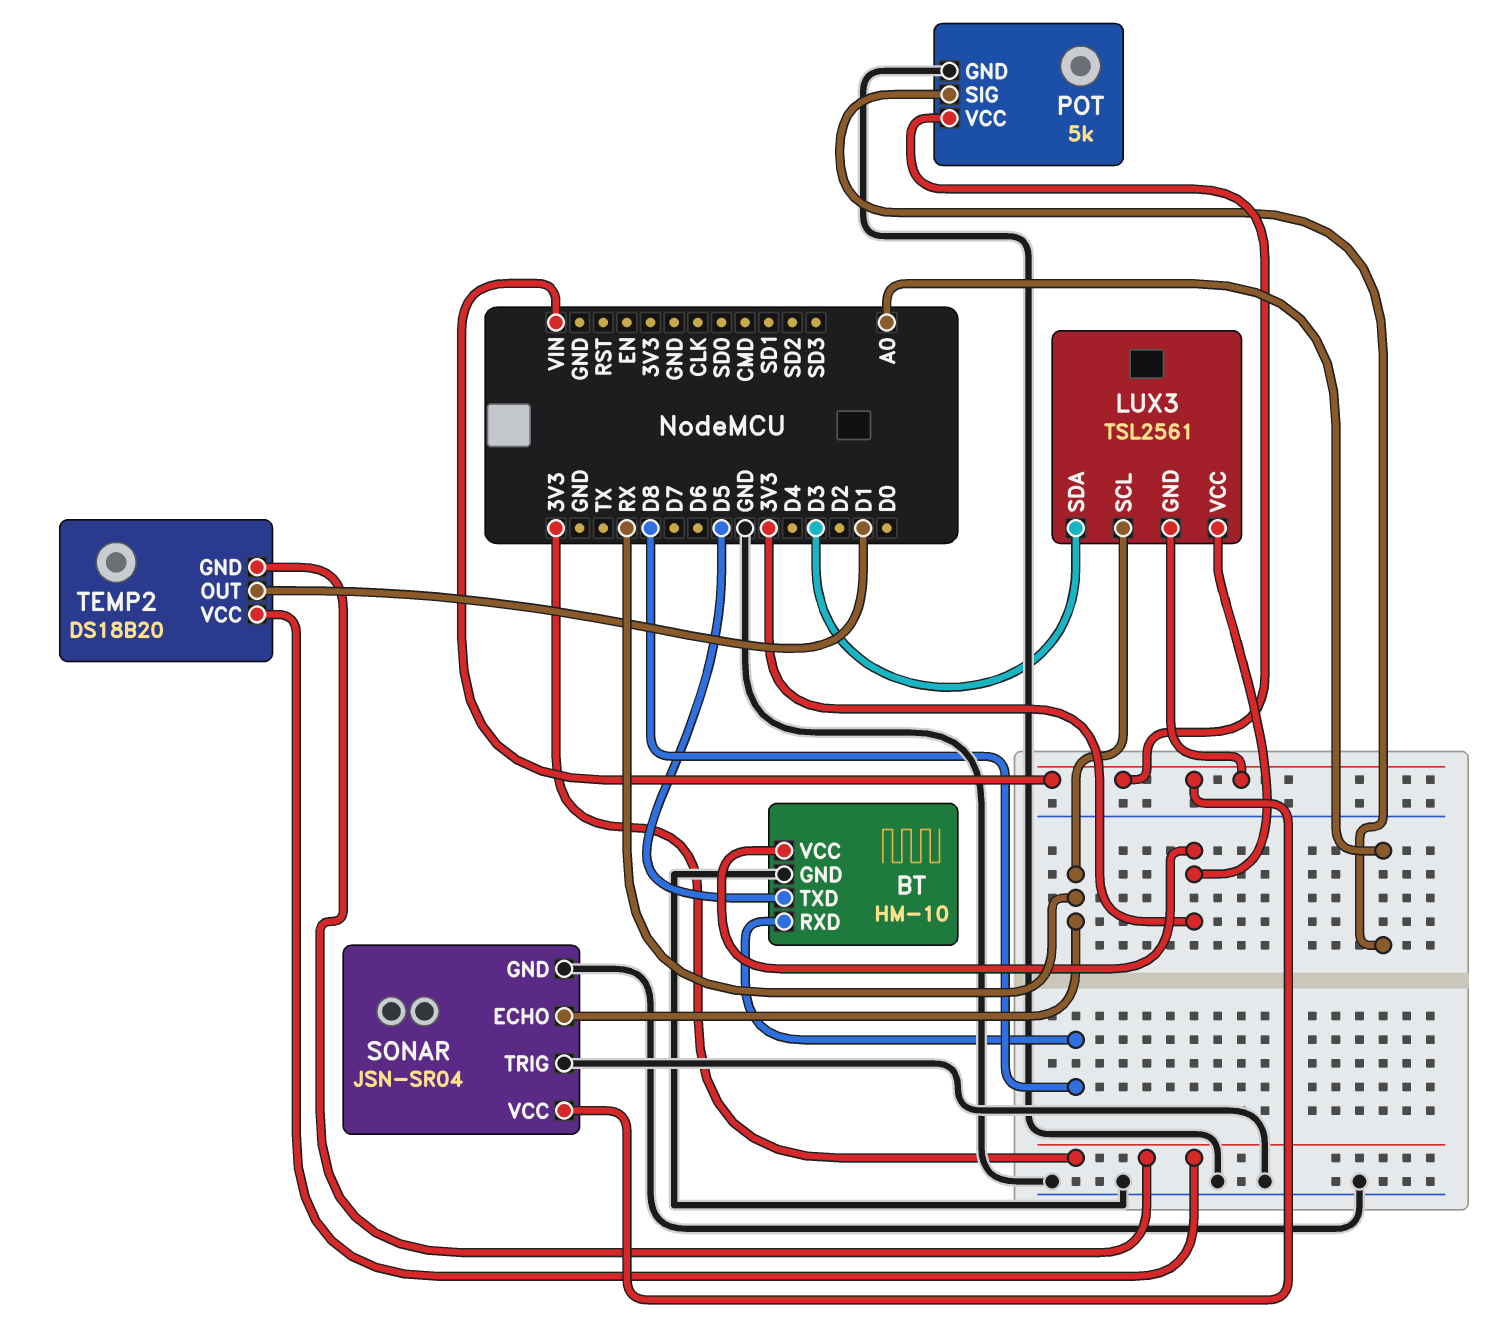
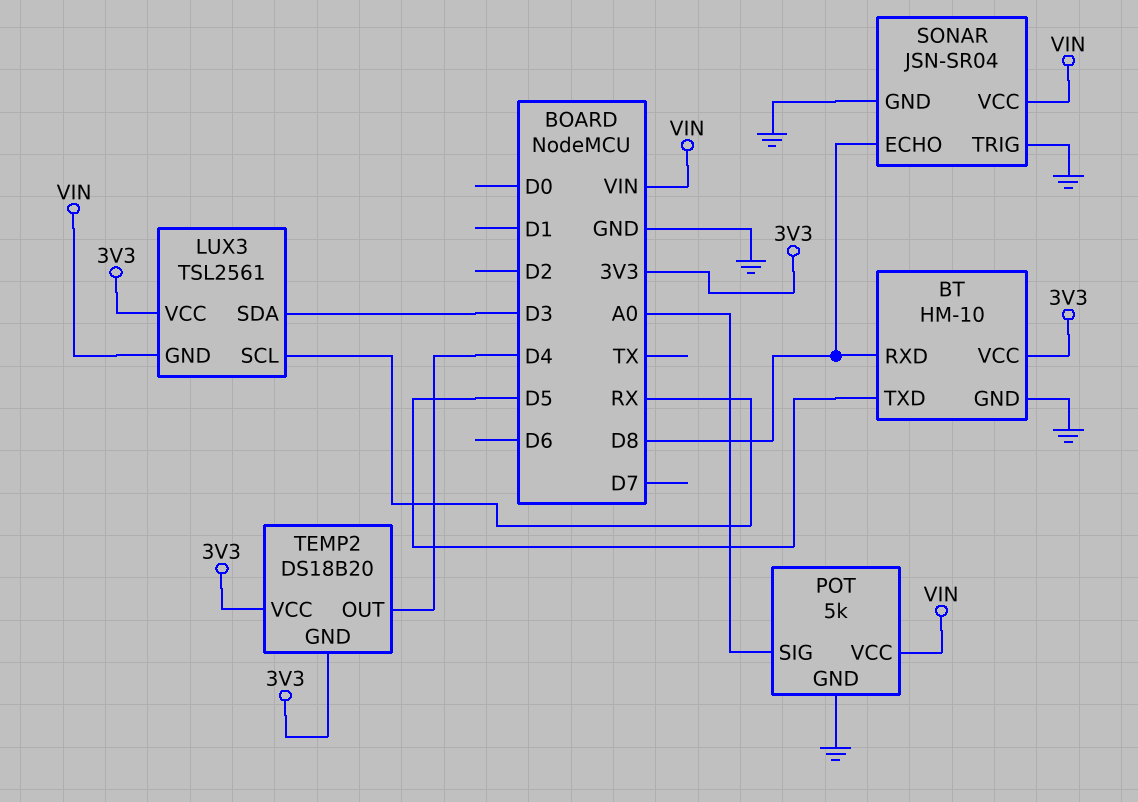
SONAR pin ECHO: RX -> D8
TEMP2 pin OUT: D1 -> D4

